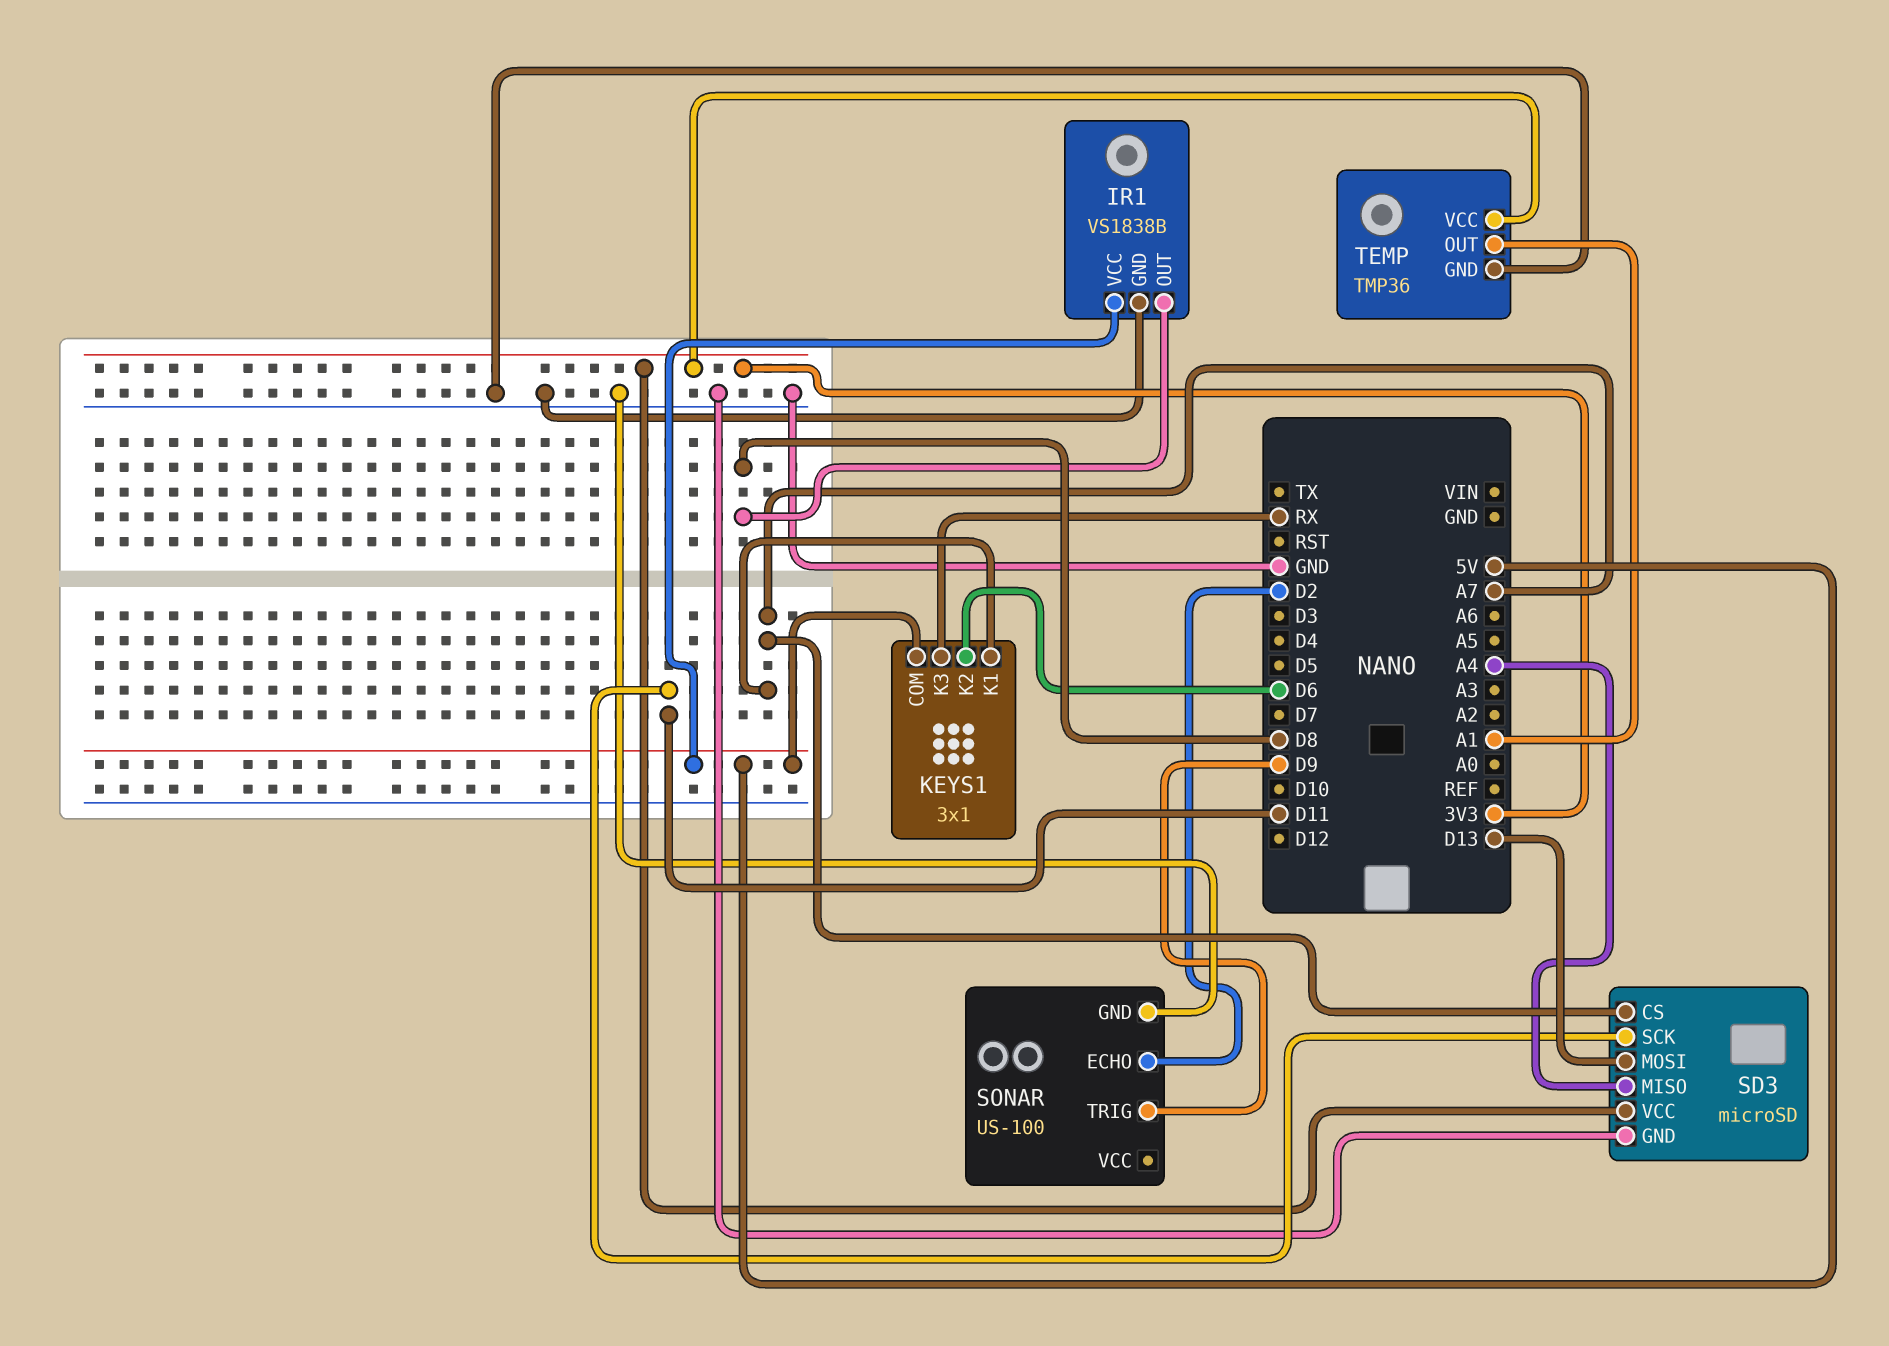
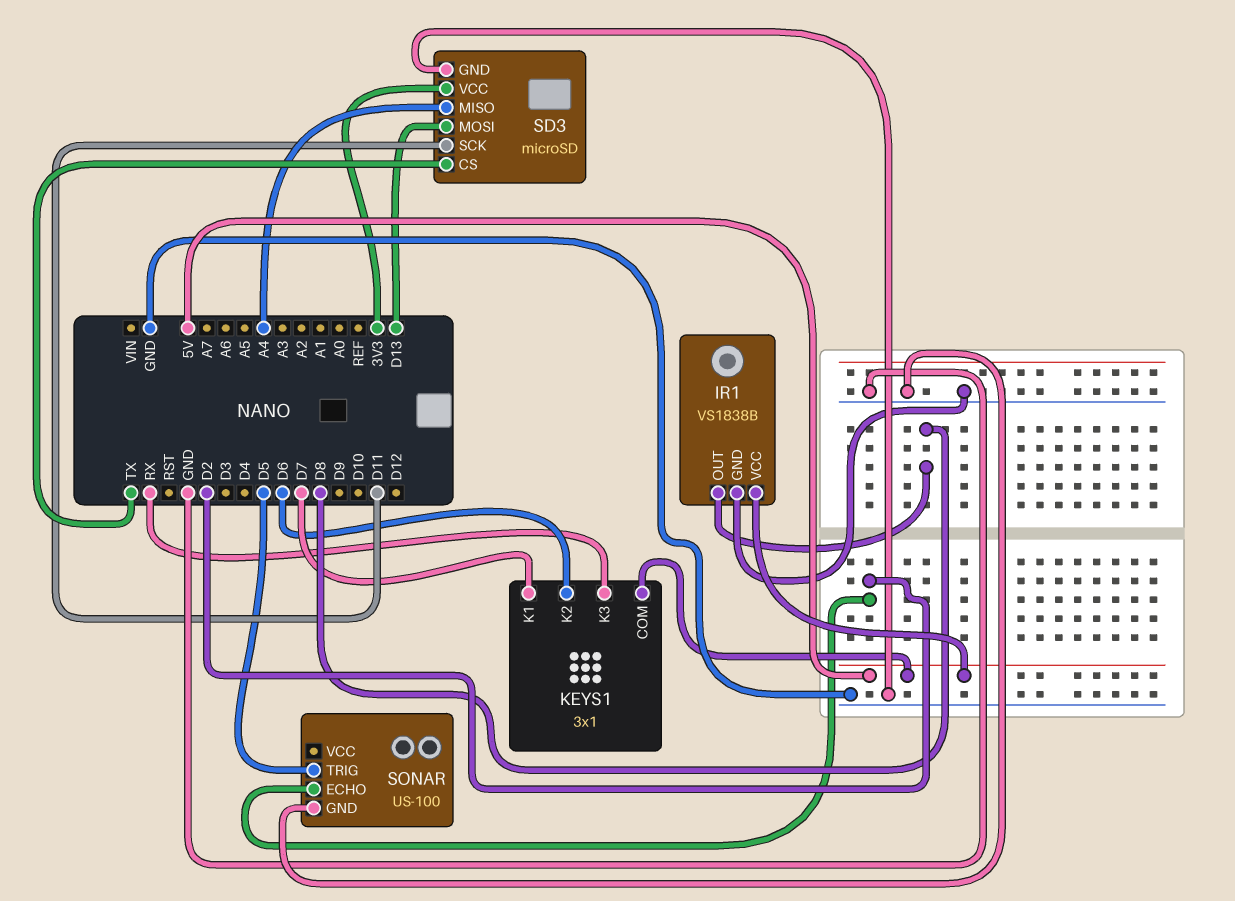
KEYS1 pin K1: A7 -> D7
SD3 pin CS: A7 -> TX
SONAR pin TRIG: D9 -> D5
TEMP: TMP36 -> none
TEMP pin GND: GND -> none
TEMP pin OUT: A1 -> none
TEMP pin VCC: 3V3 -> none

